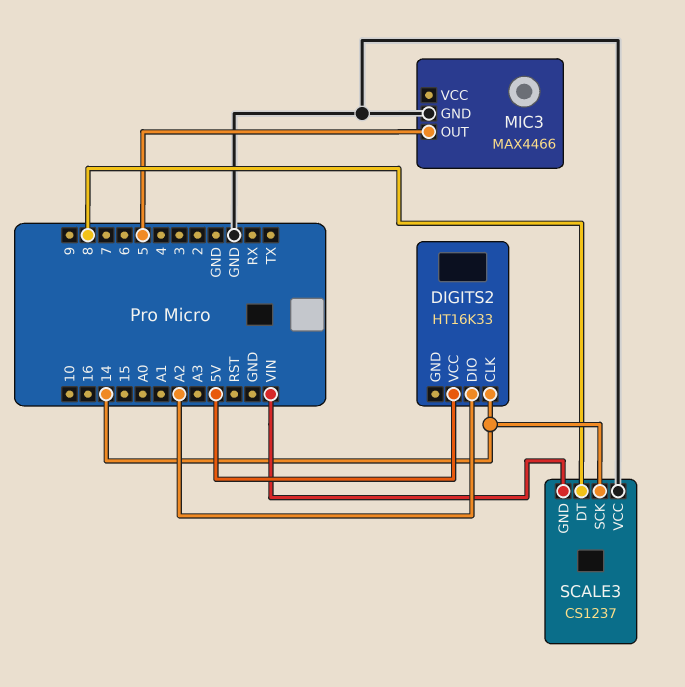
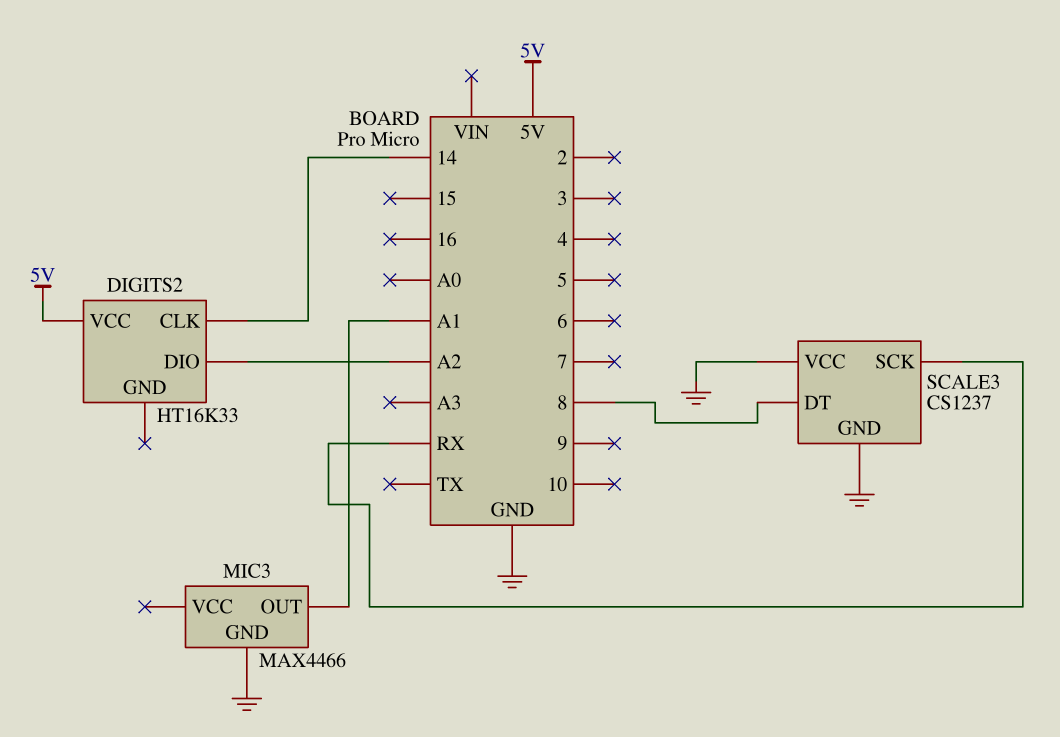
MIC3 pin OUT: 5 -> A1
SCALE3 pin GND: VIN -> GND
SCALE3 pin SCK: 14 -> RX

